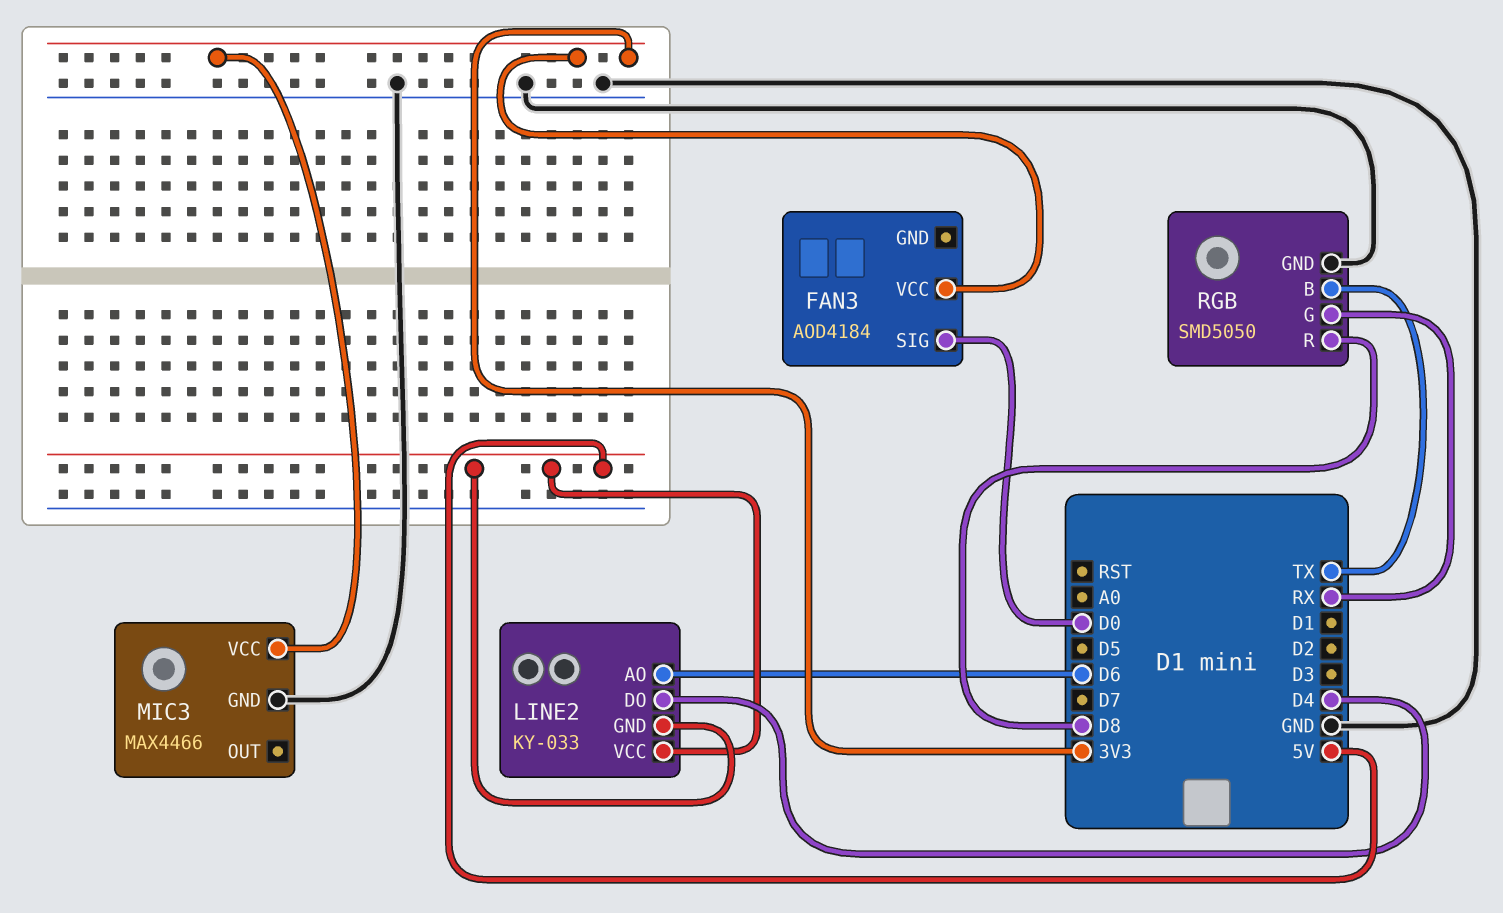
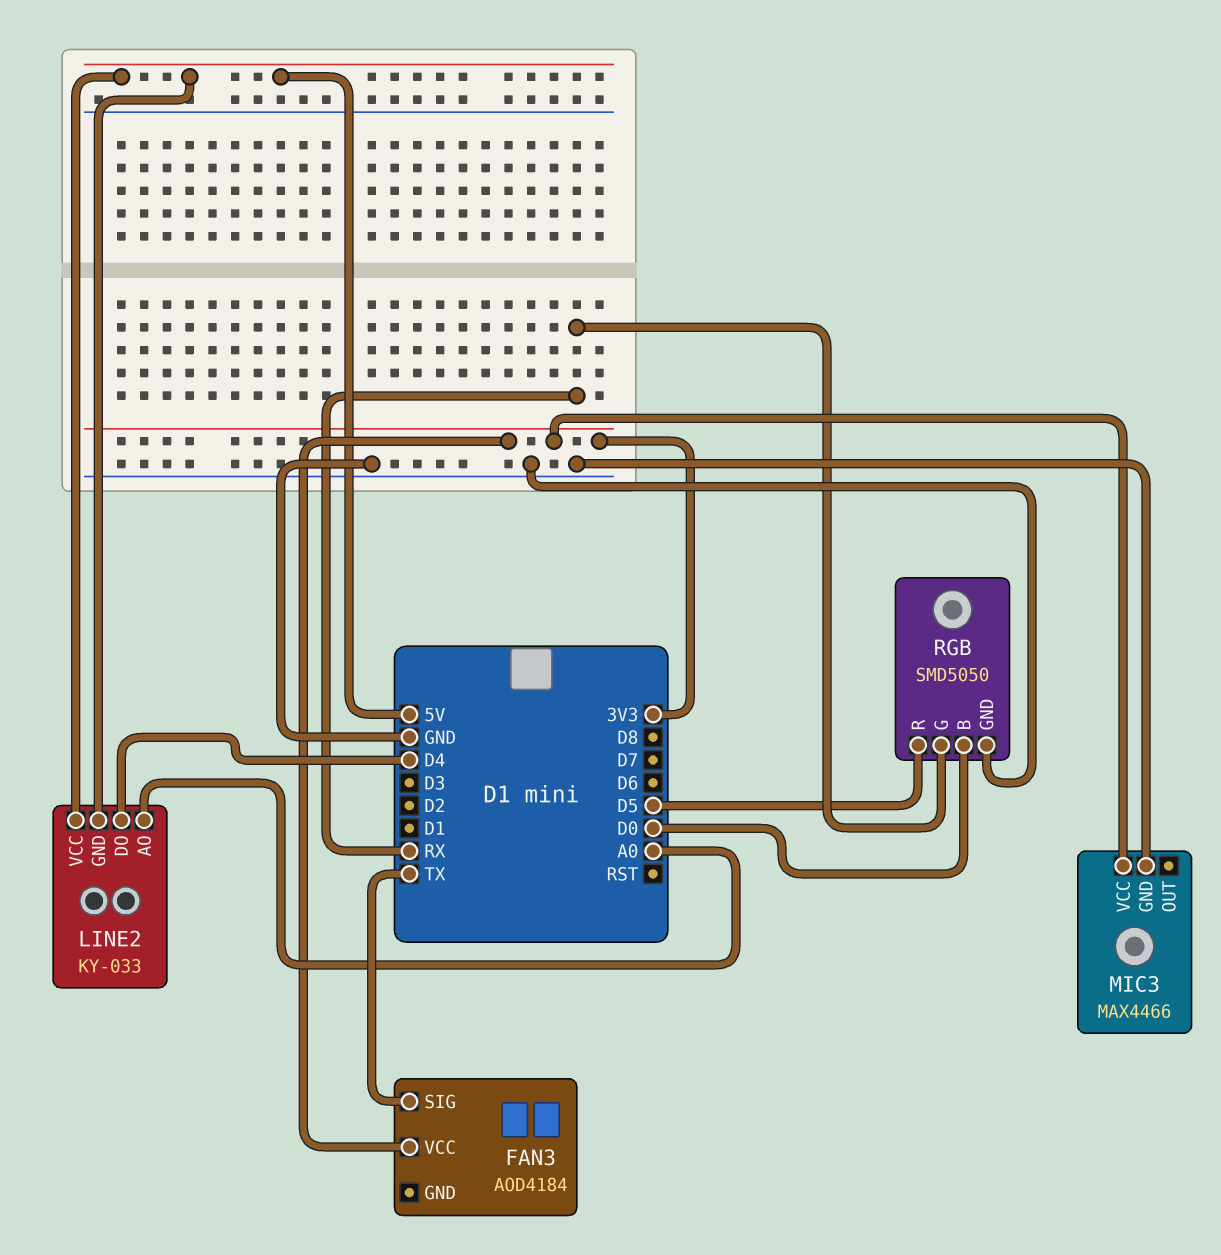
FAN3 pin SIG: D0 -> TX
LINE2 pin AO: D6 -> A0
RGB pin B: TX -> D0
RGB pin R: D8 -> D5

